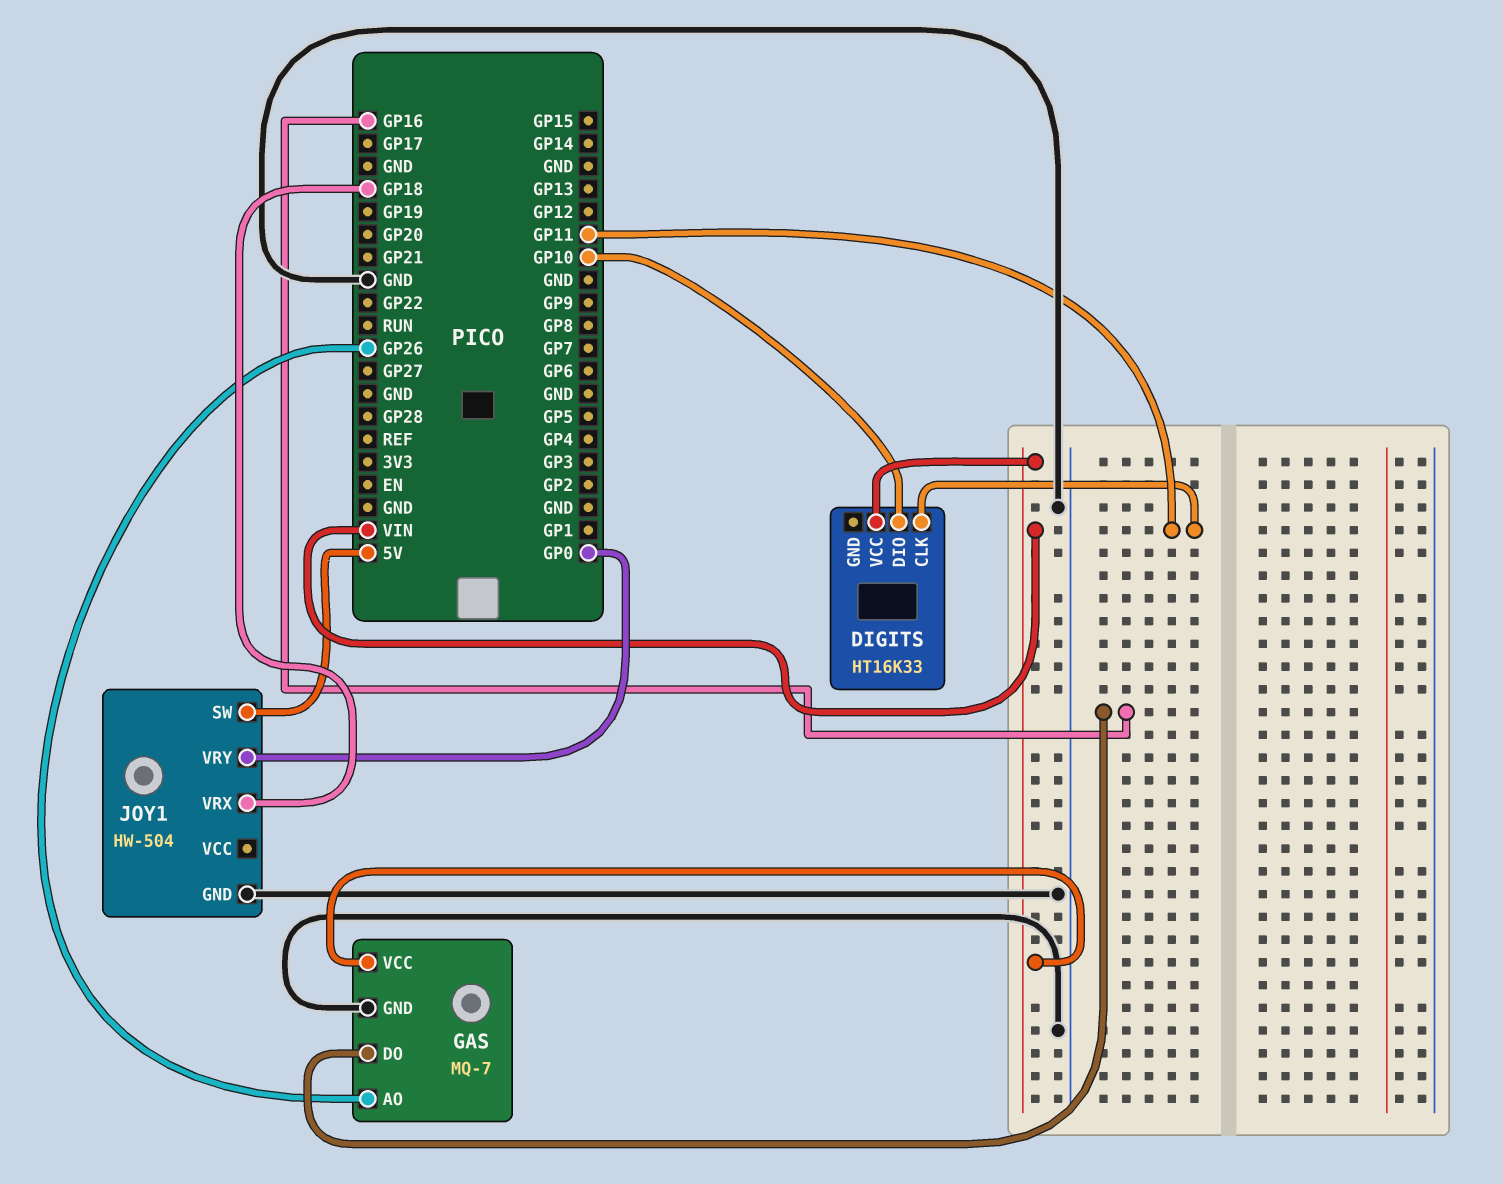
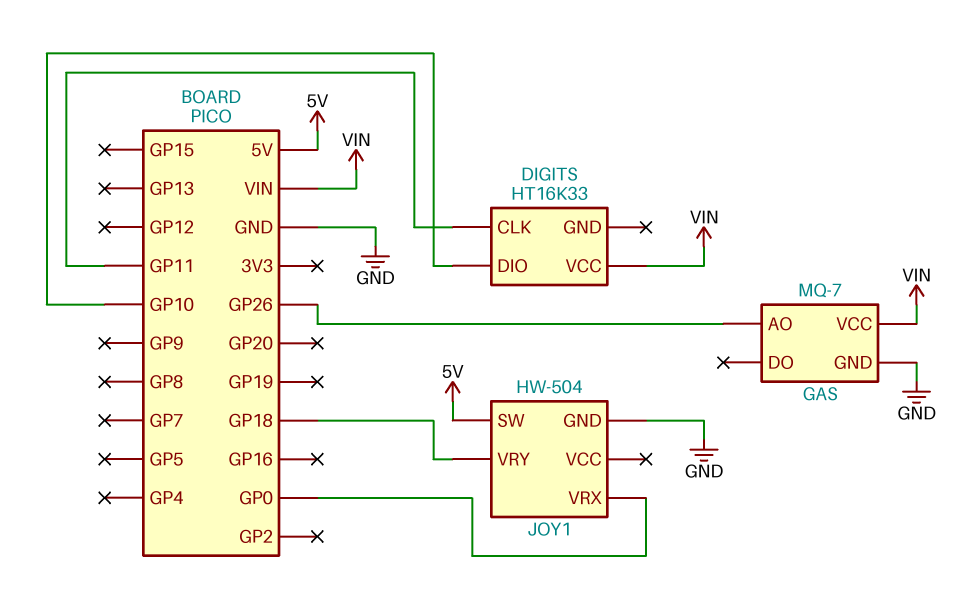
GAS pin DO: GP16 -> none
JOY1 pin VRX: GP18 -> GP0
JOY1 pin VRY: GP0 -> GP18

